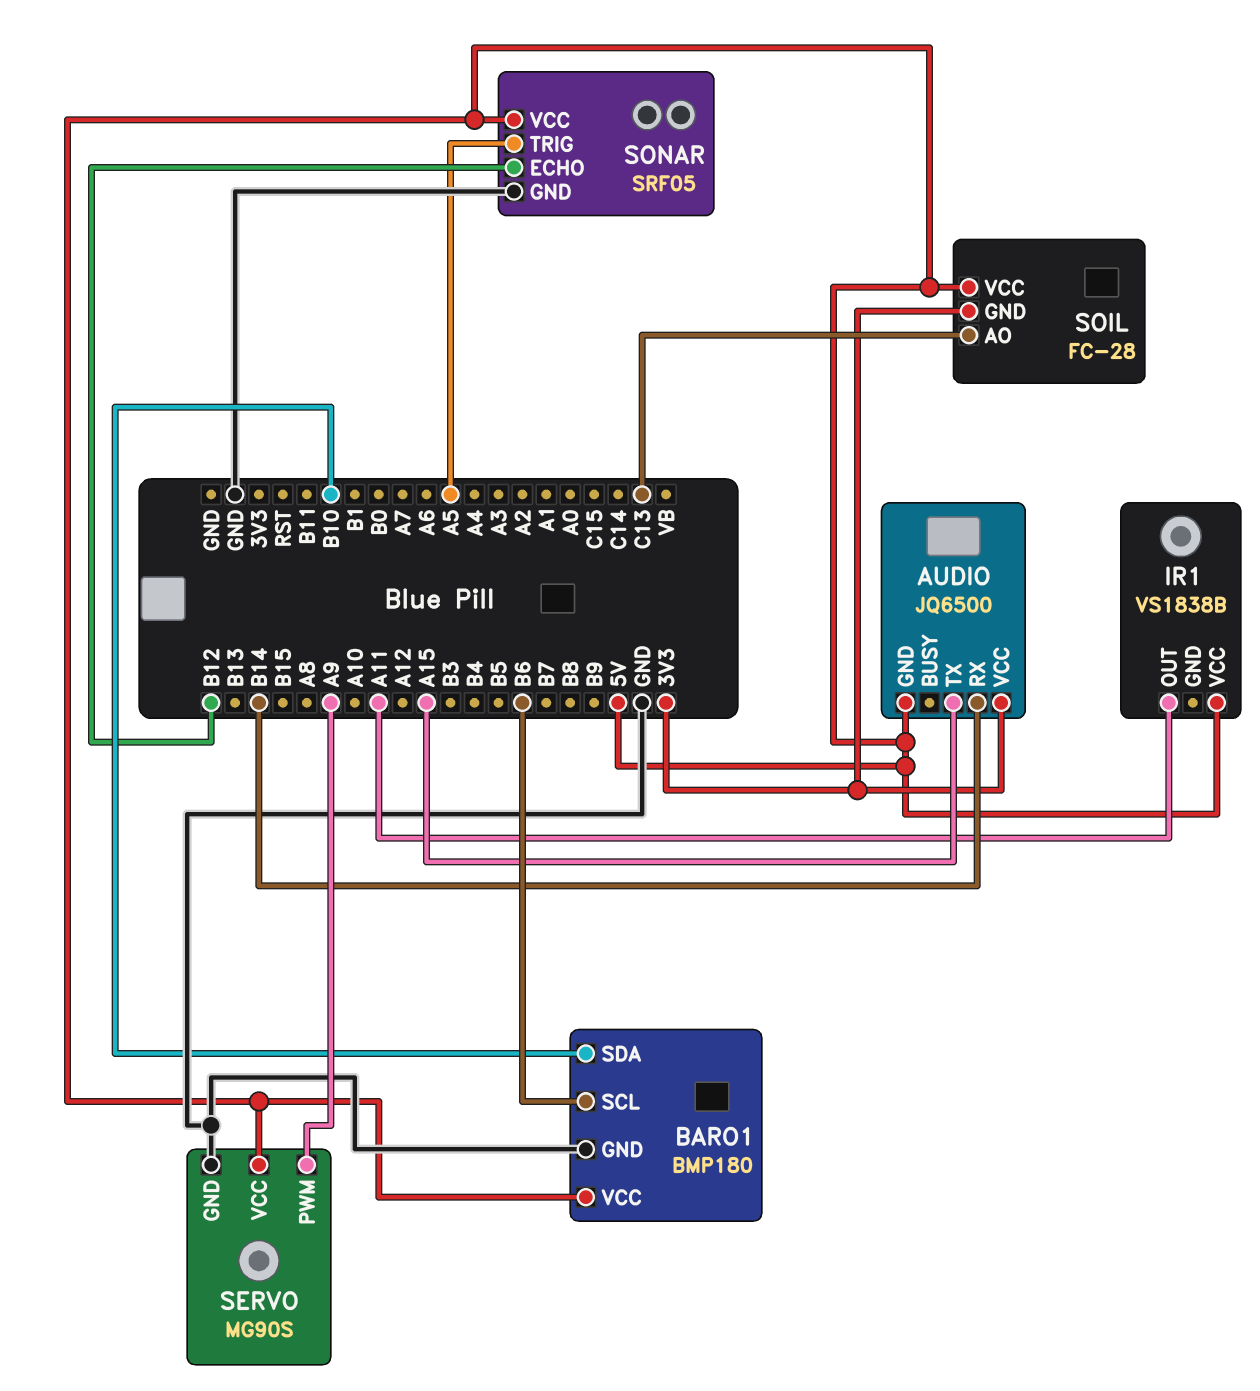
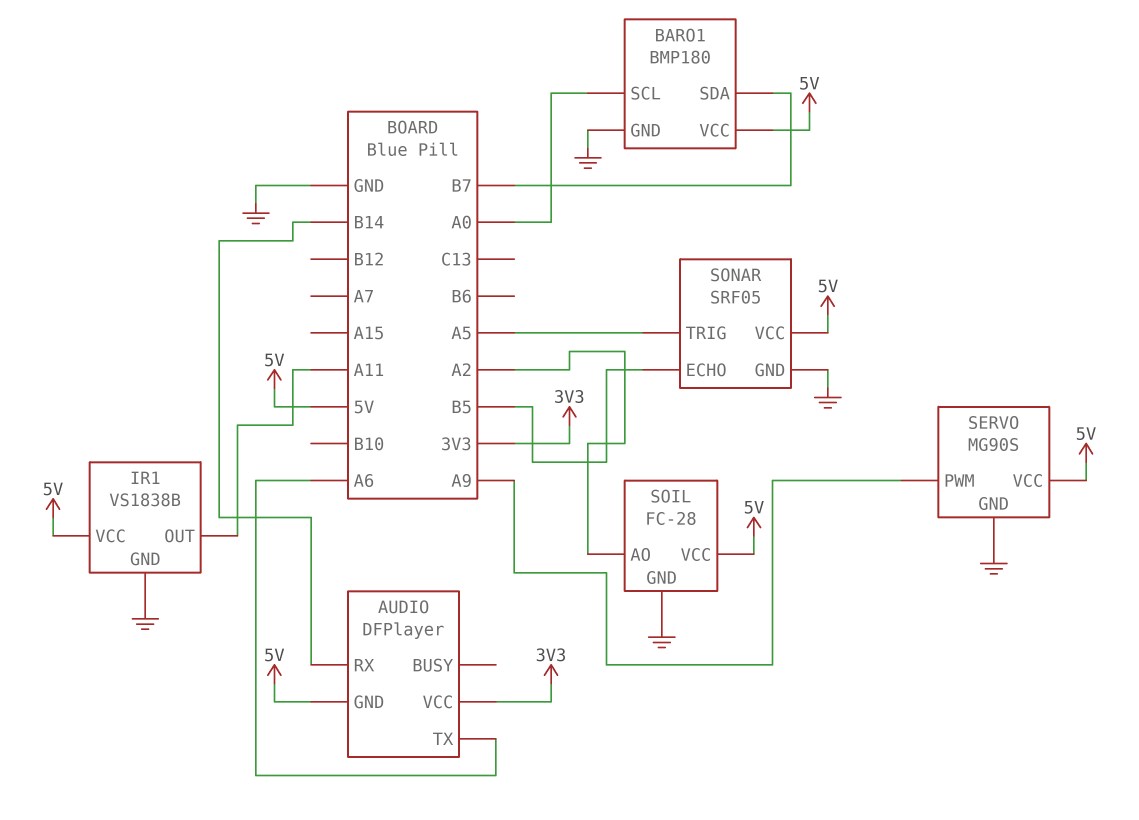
AUDIO: JQ6500 -> DFPlayer
AUDIO pin TX: A15 -> A6
BARO1 pin SCL: B6 -> A0
BARO1 pin SDA: B10 -> B7
IR1 pin GND: none -> GND
SOIL pin AO: C13 -> A2
SOIL pin GND: 3V3 -> GND
SONAR pin ECHO: B12 -> B5

